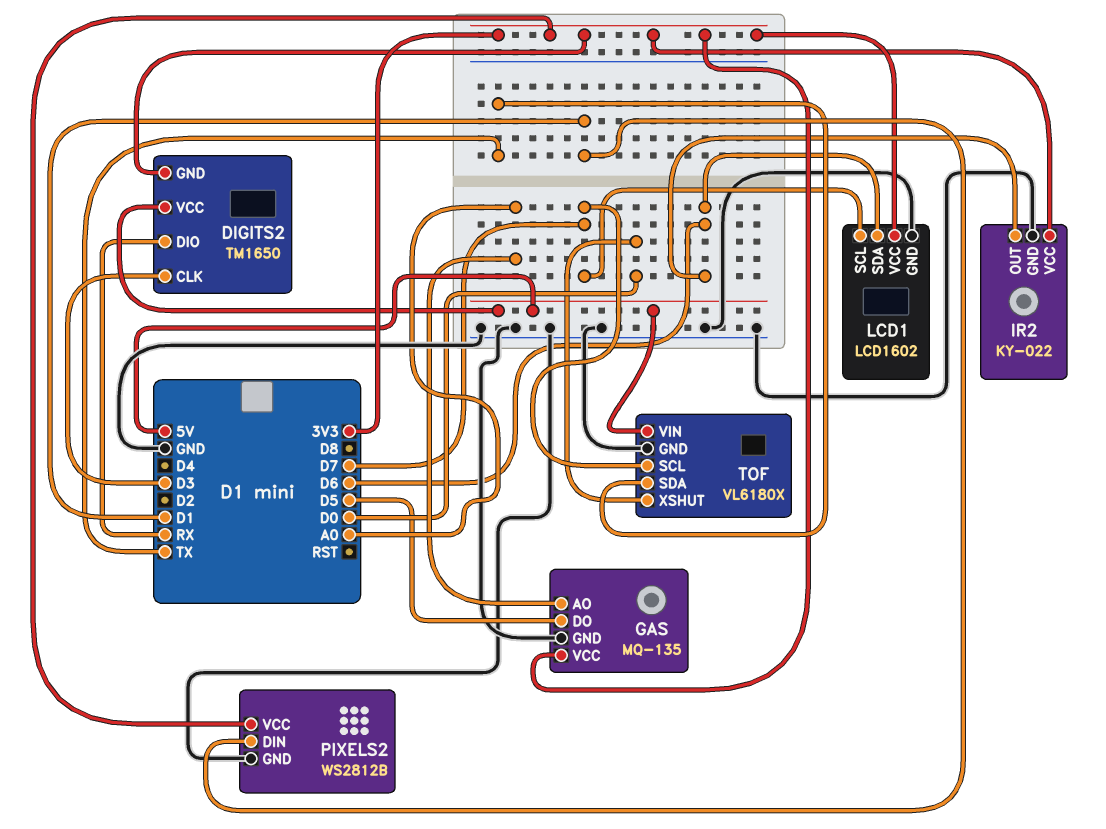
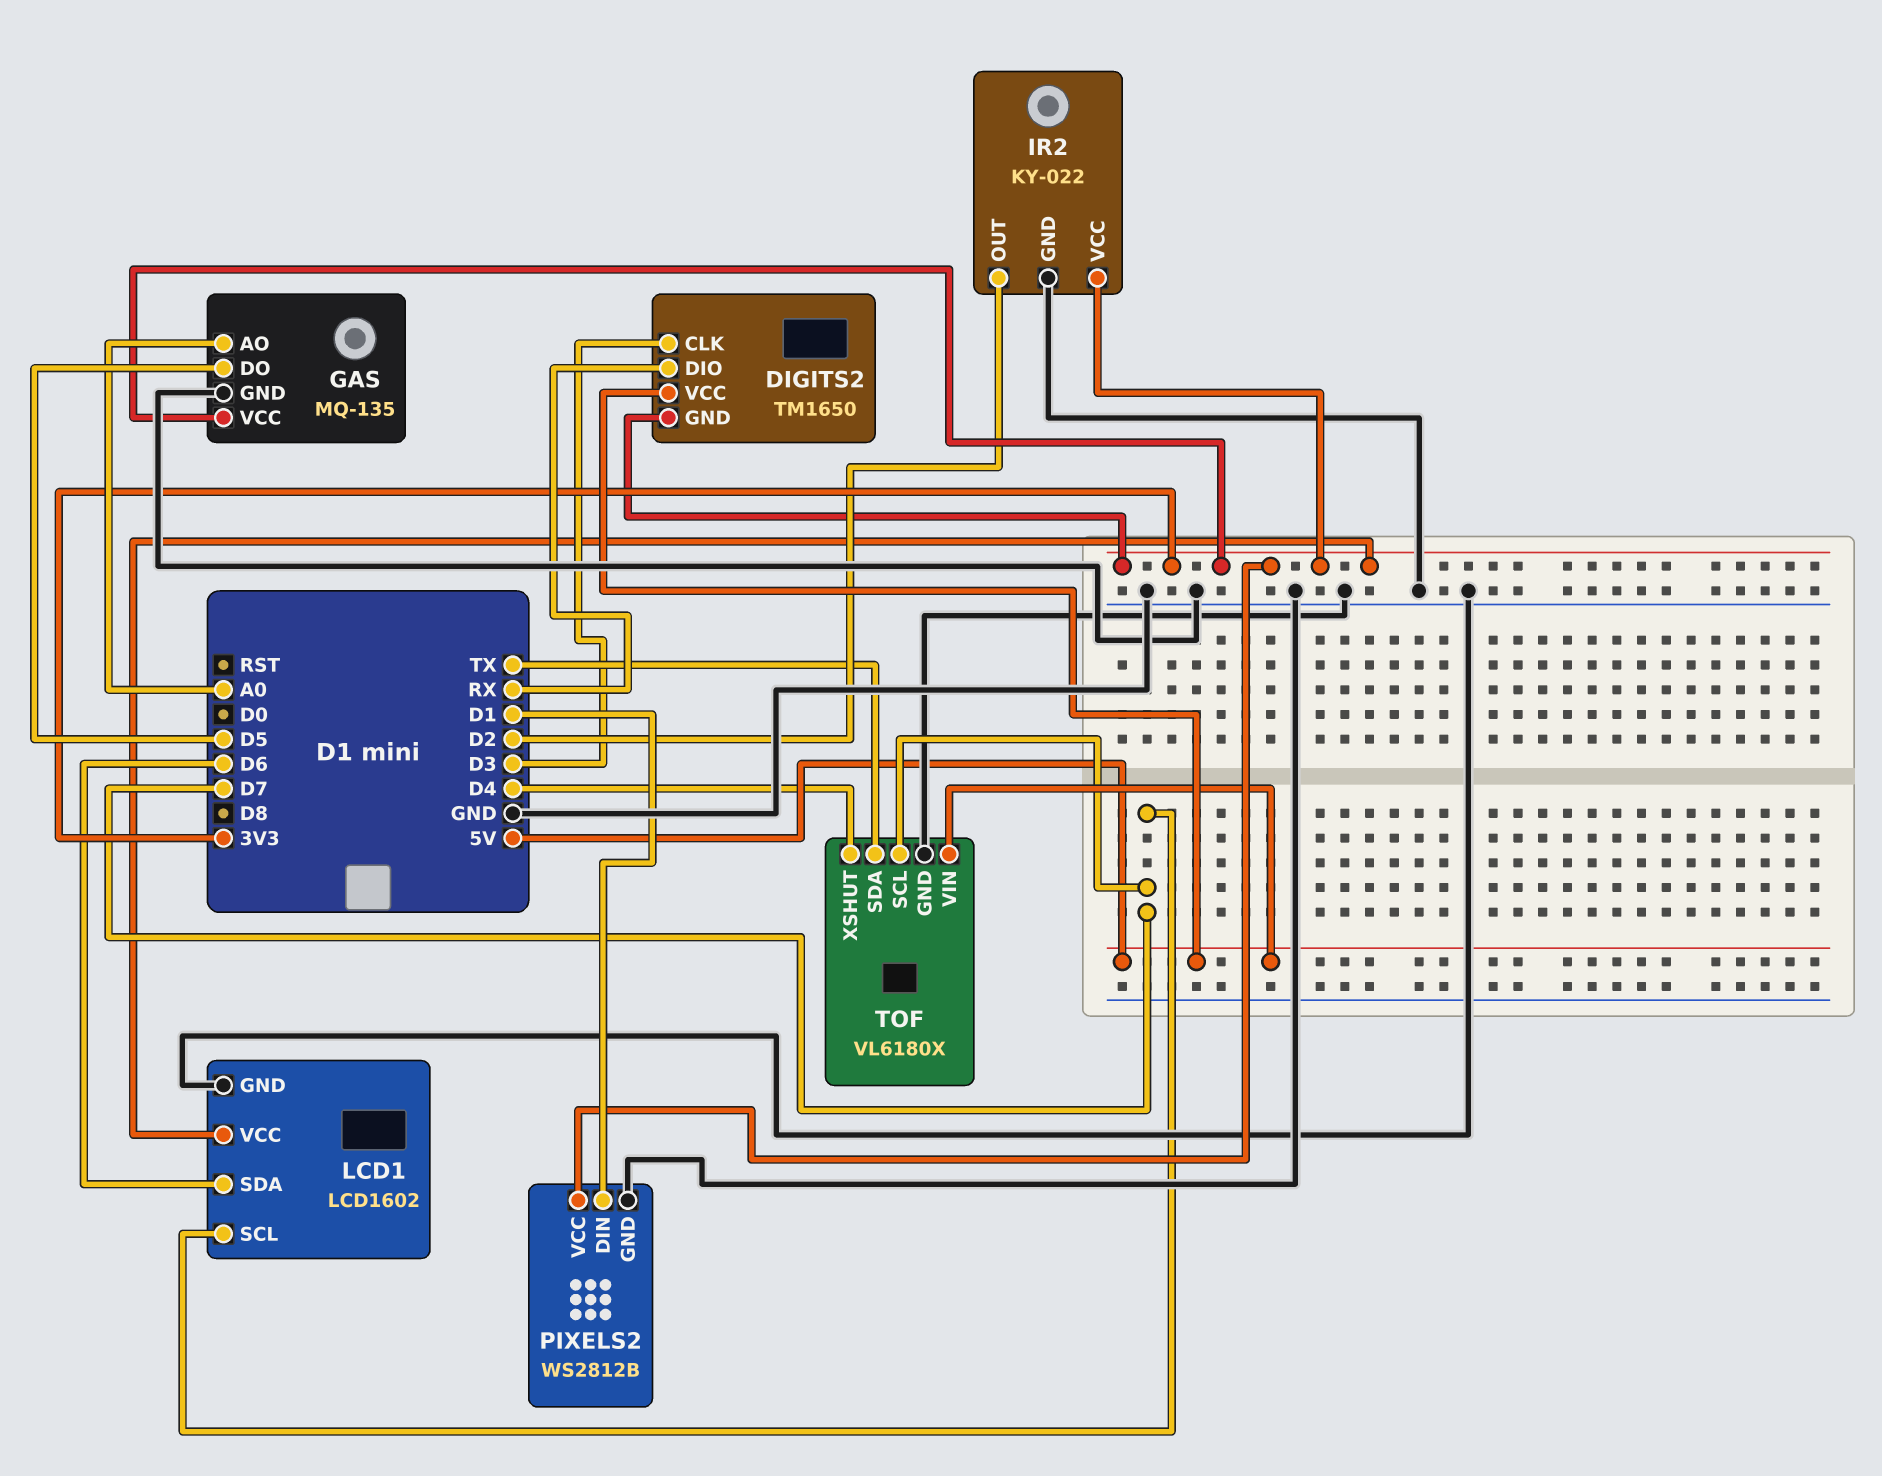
IR2 pin OUT: D6 -> D2
TOF pin XSHUT: D0 -> D4

